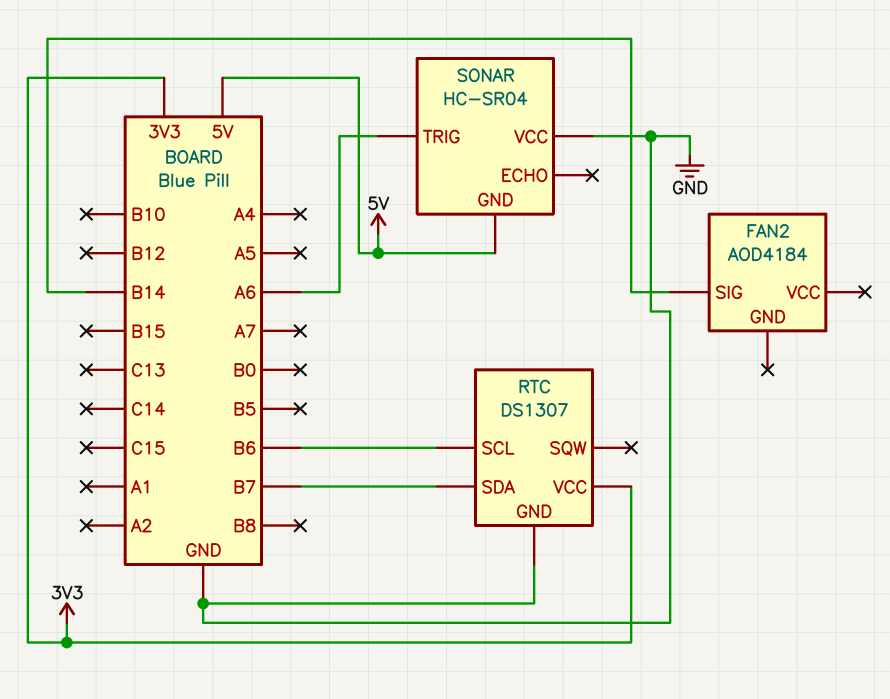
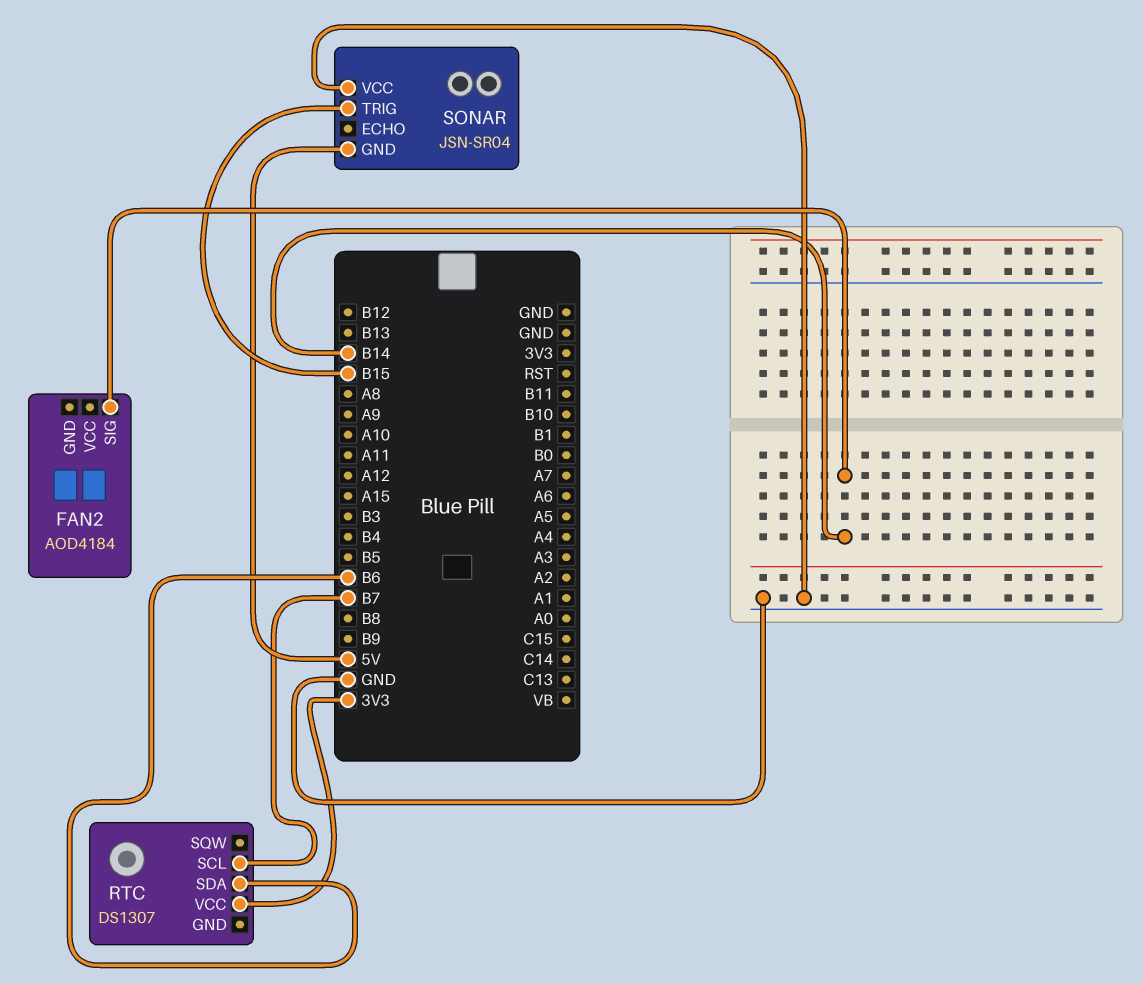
RTC pin GND: GND -> none
RTC pin SCL: B6 -> B7
RTC pin SDA: B7 -> B6
SONAR: HC-SR04 -> JSN-SR04
SONAR pin TRIG: A6 -> B15

